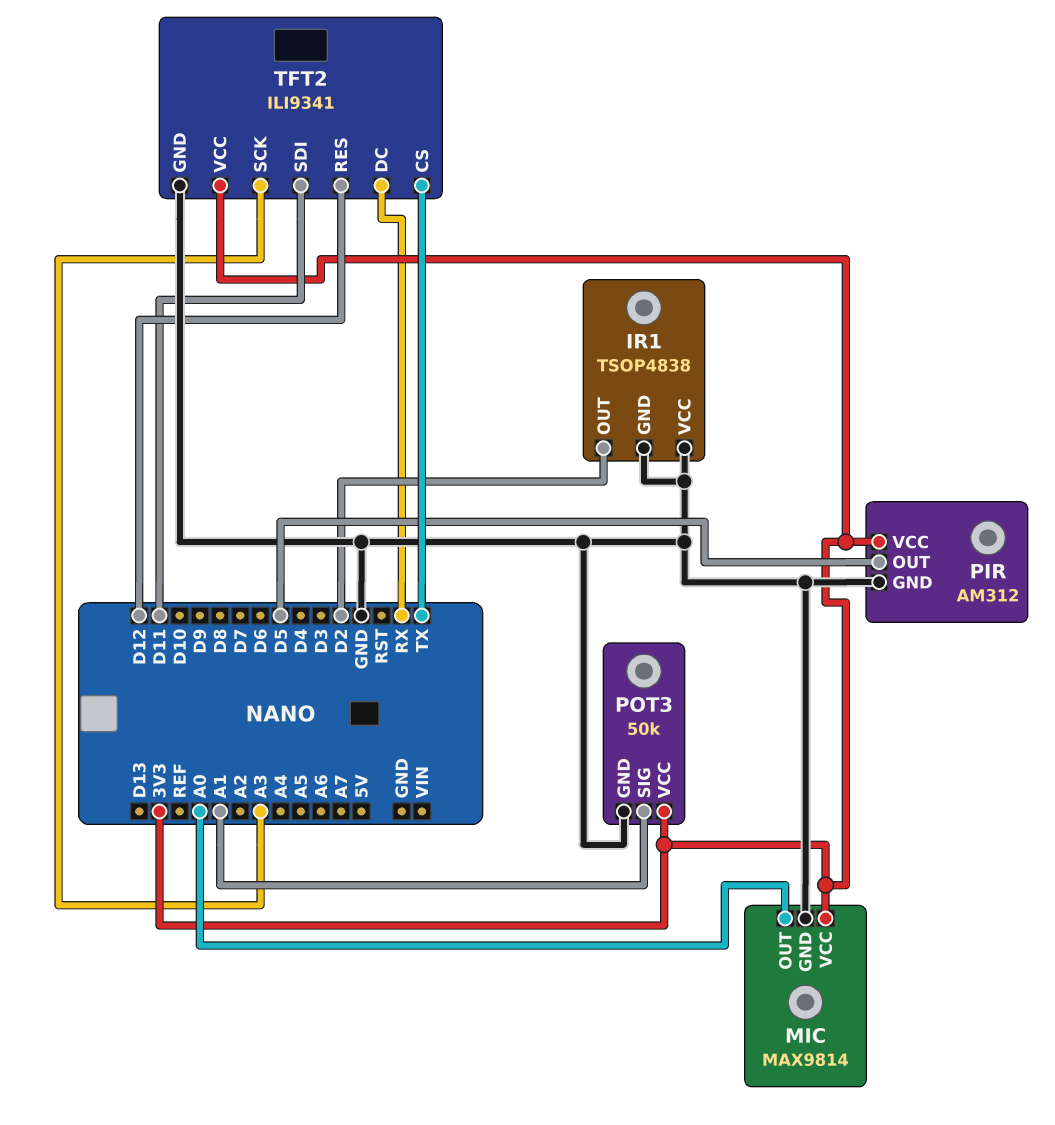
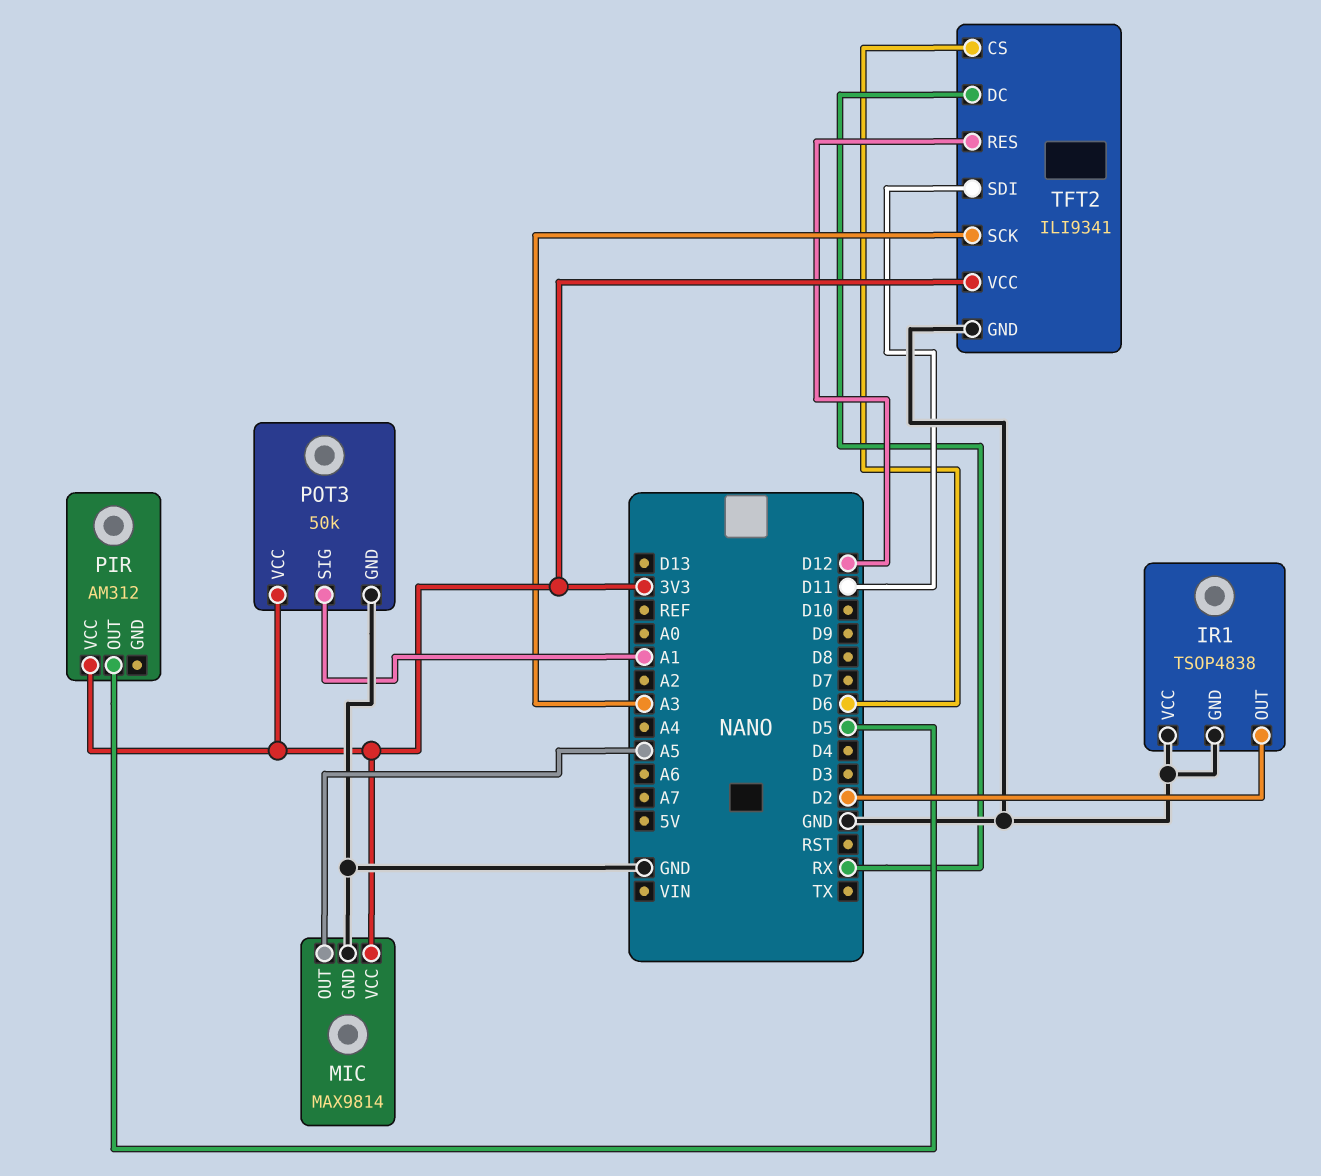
MIC pin OUT: A0 -> A5
PIR pin GND: GND -> none
TFT2 pin CS: TX -> D6

